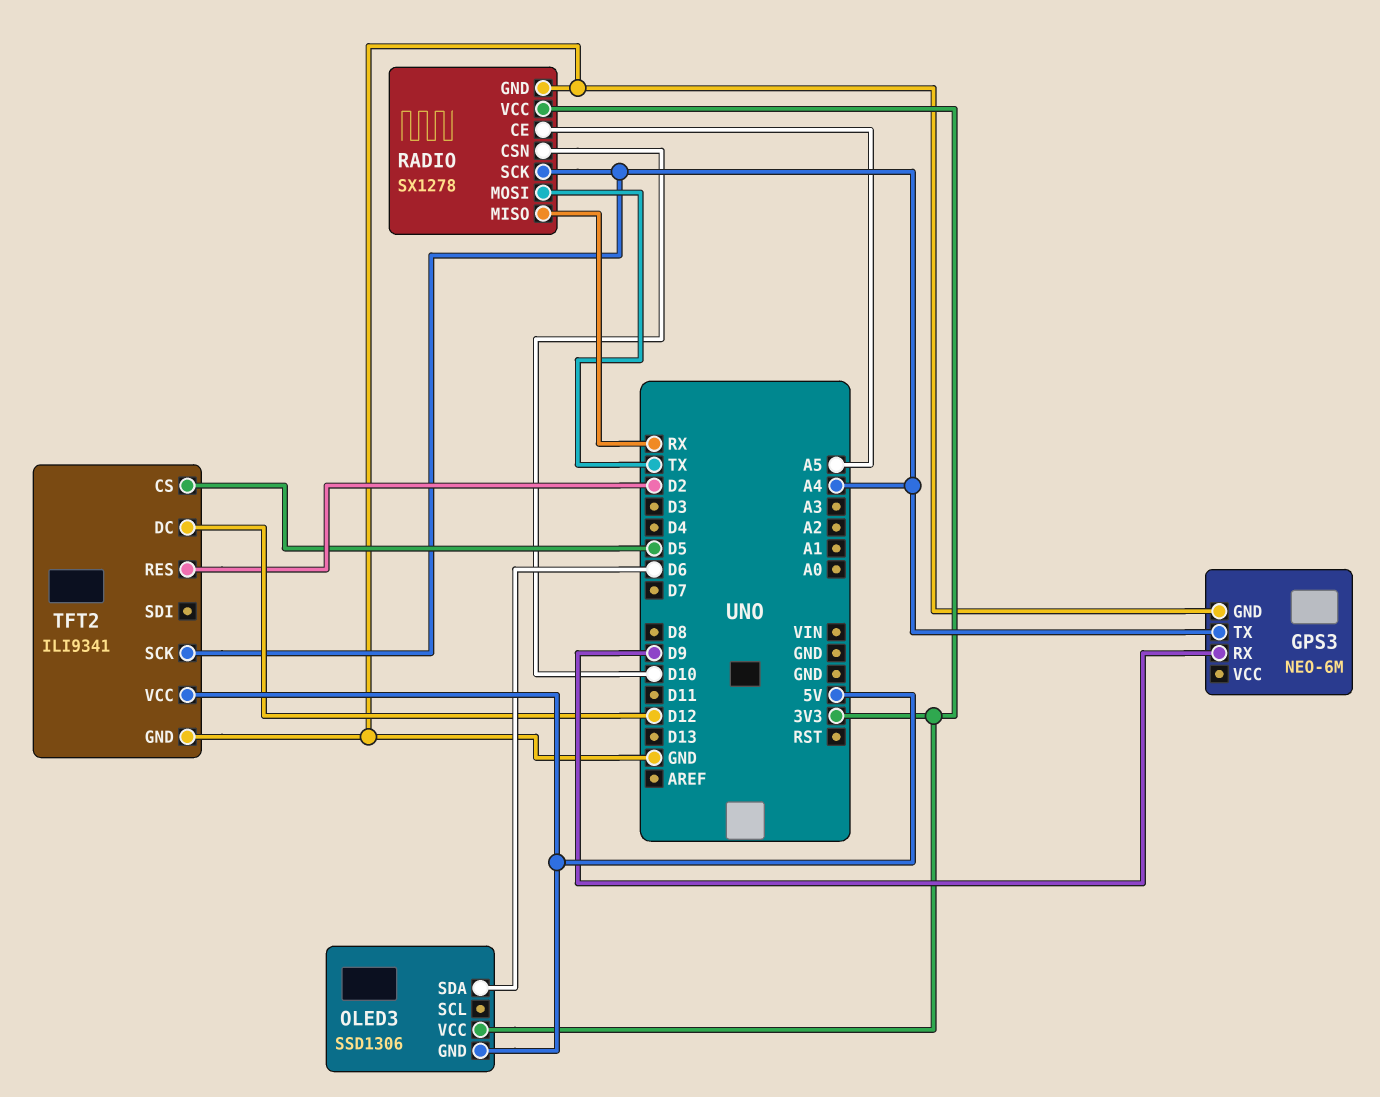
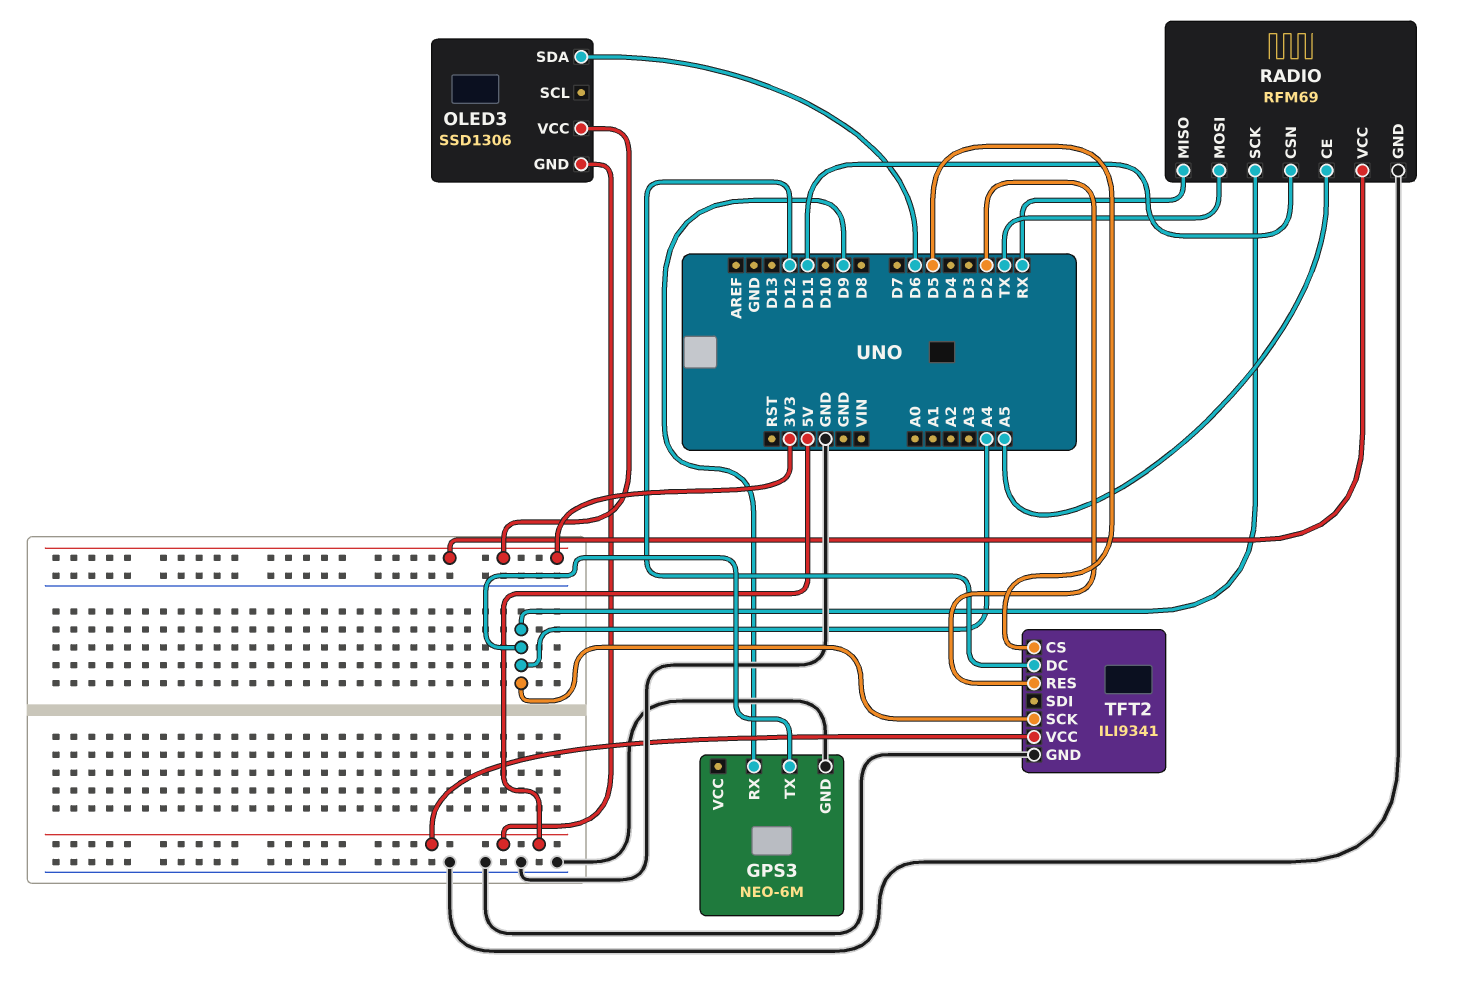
RADIO: SX1278 -> RFM69
RADIO pin CSN: D10 -> D11

